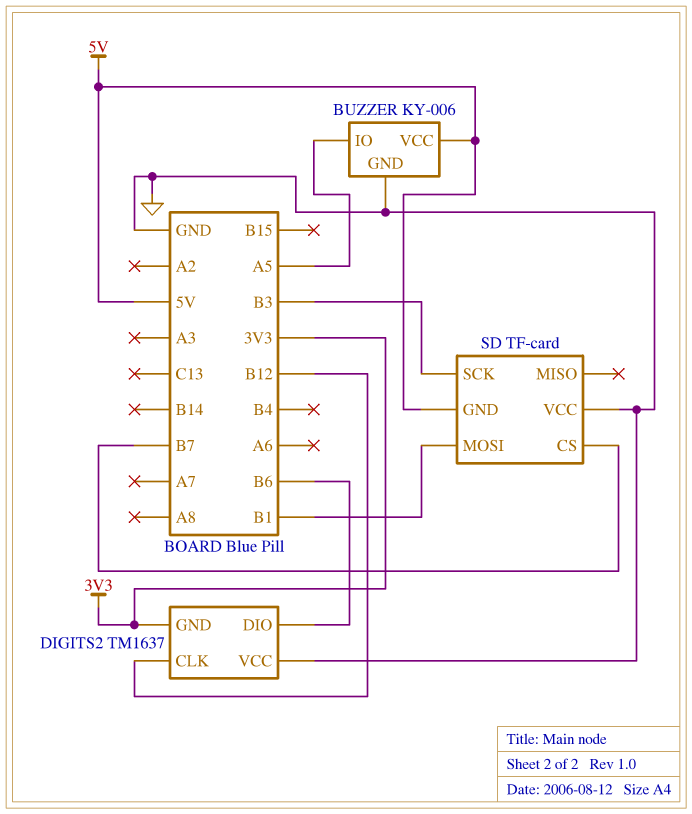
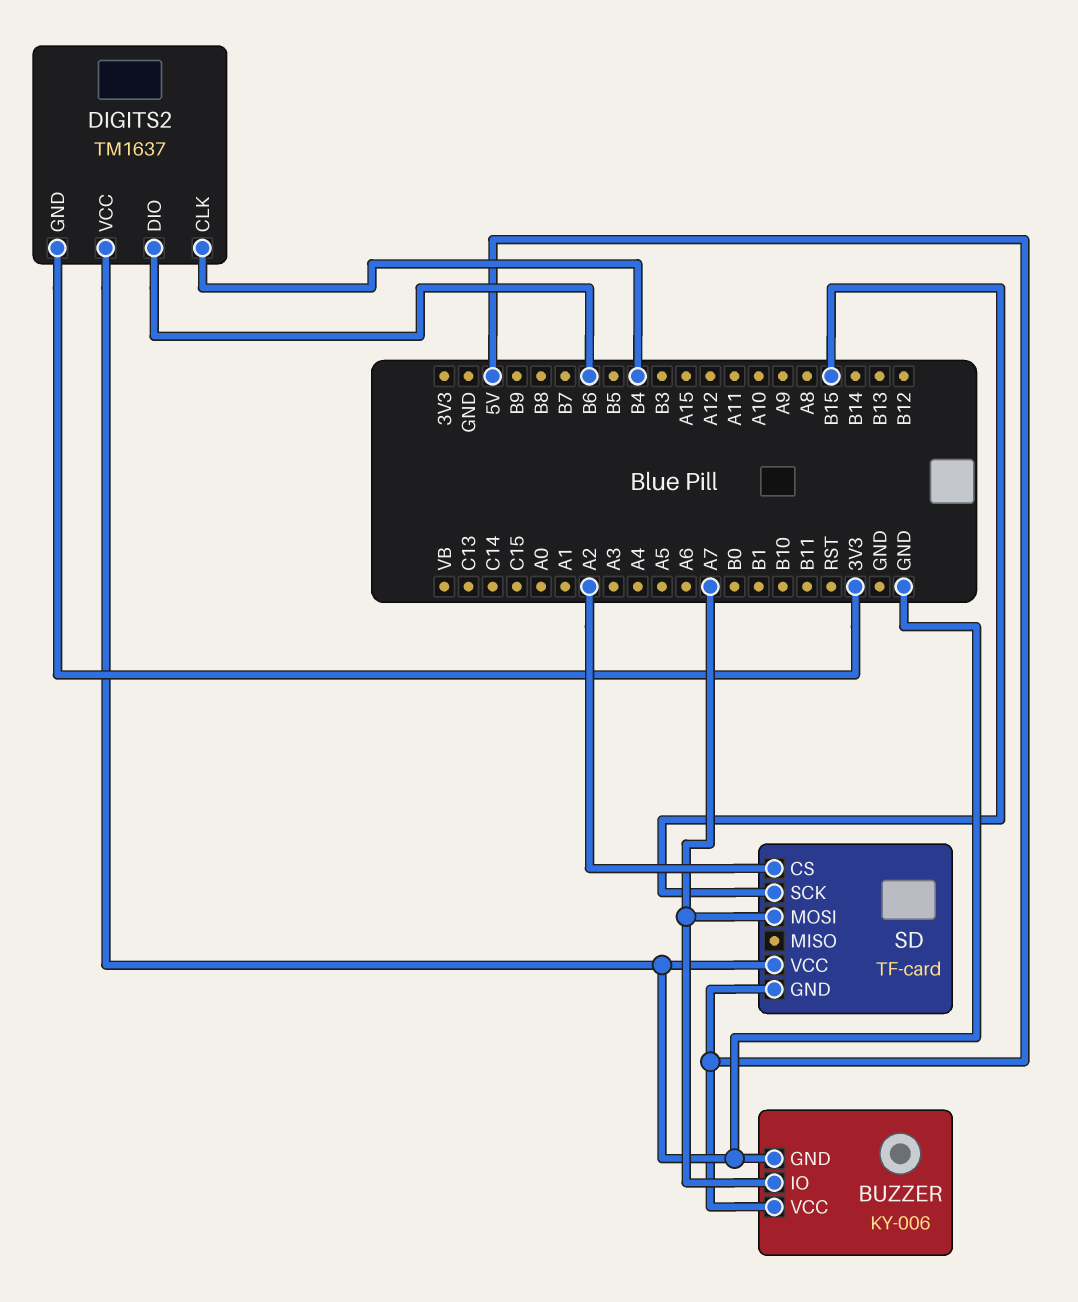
BUZZER pin IO: A5 -> A7
DIGITS2 pin CLK: B12 -> B4
SD pin CS: B7 -> A2
SD pin MOSI: B1 -> A7
SD pin SCK: B3 -> B15

